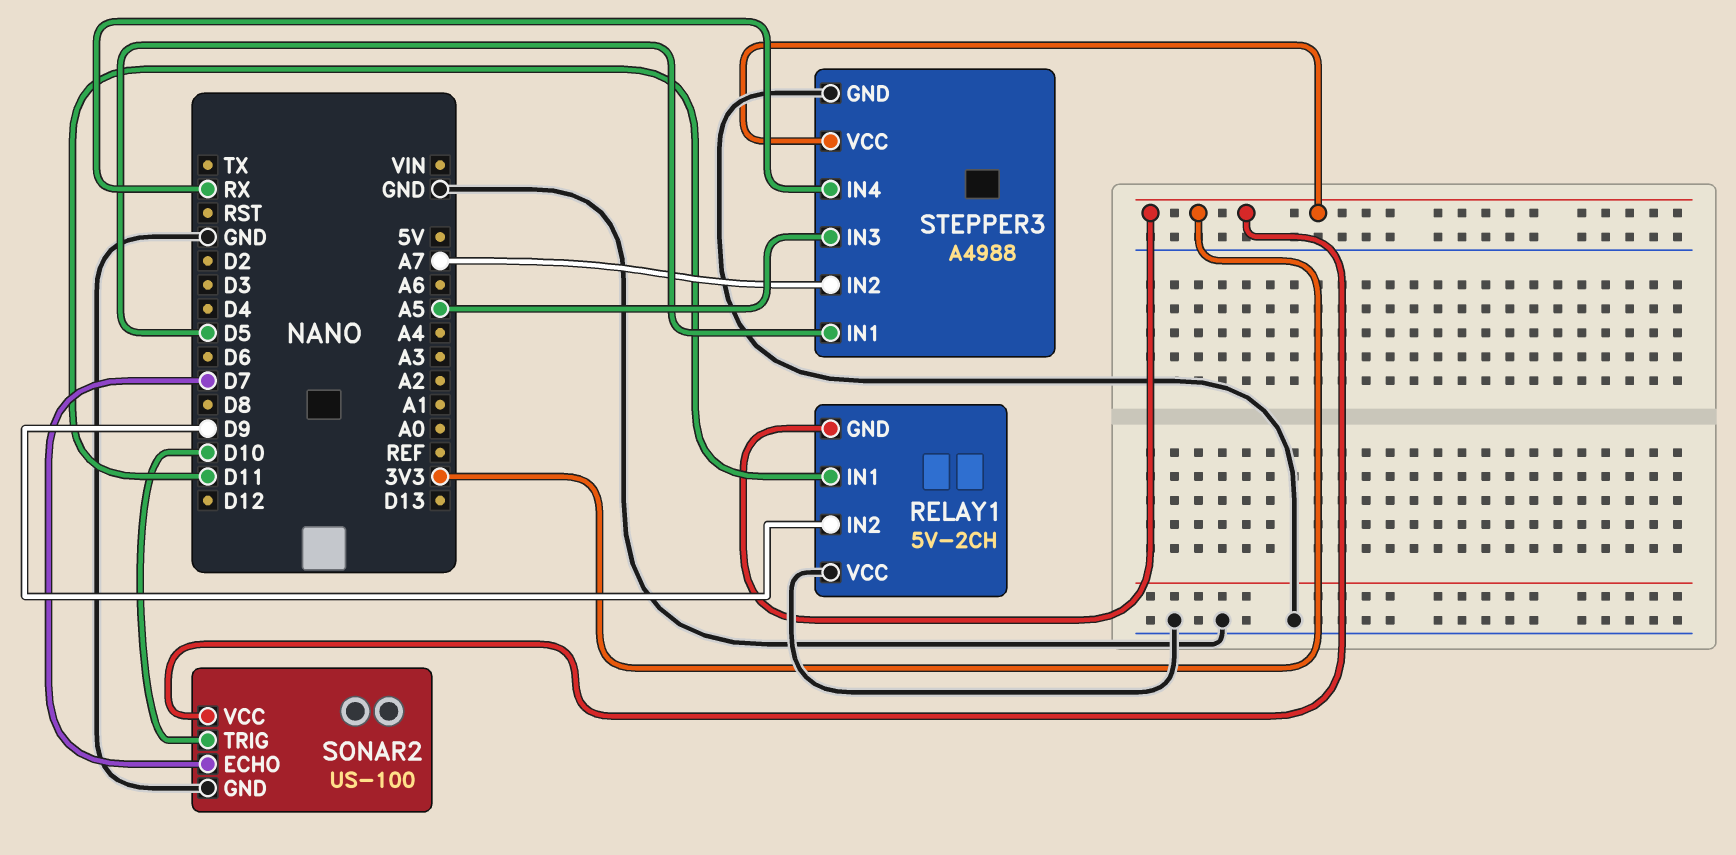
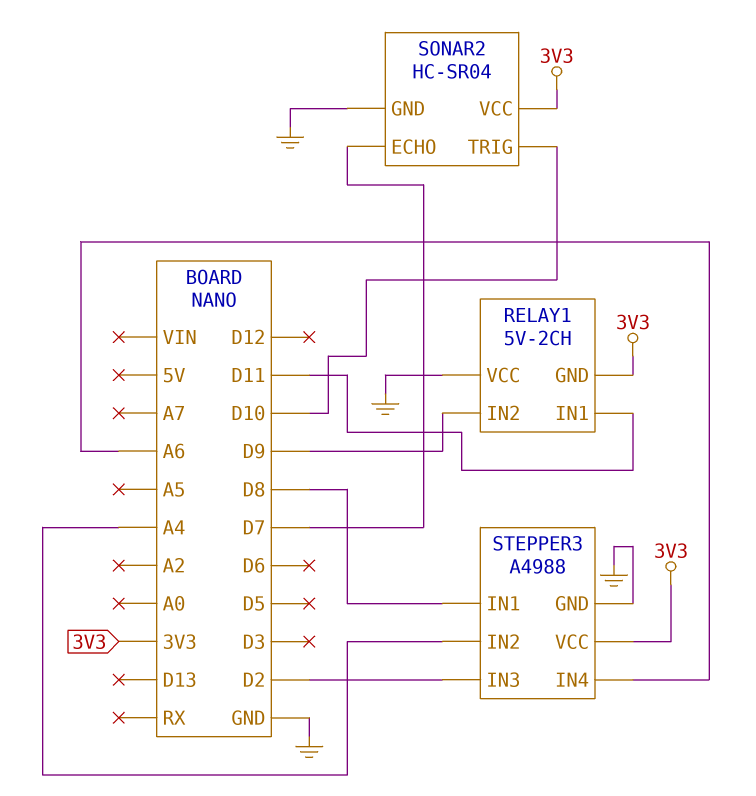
SONAR2: US-100 -> HC-SR04
STEPPER3 pin IN1: D5 -> D8
STEPPER3 pin IN2: A7 -> A4
STEPPER3 pin IN3: A5 -> D2
STEPPER3 pin IN4: RX -> A6

